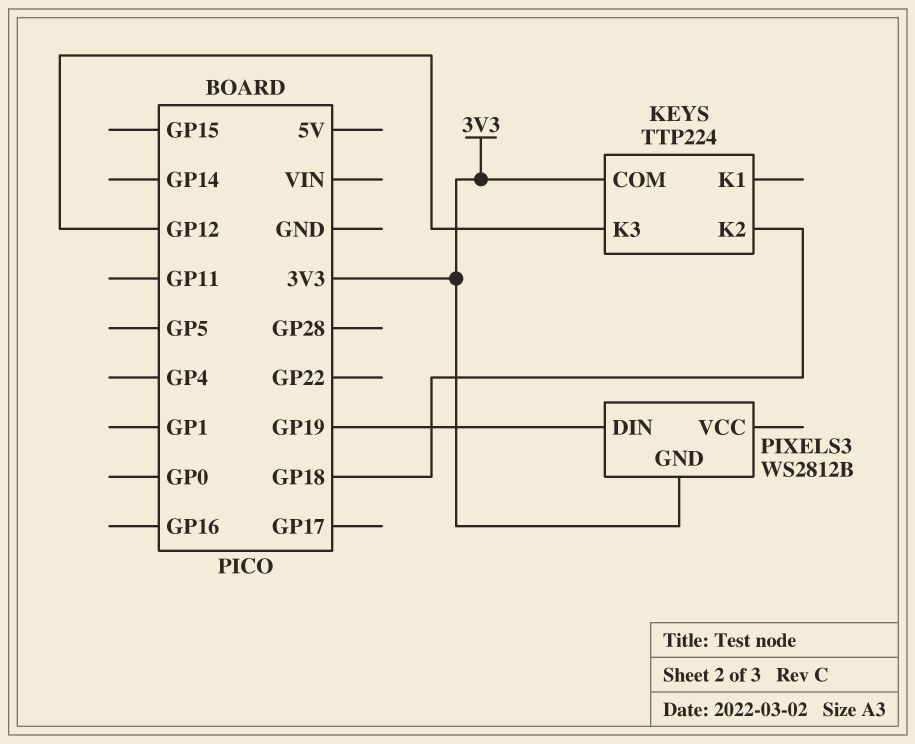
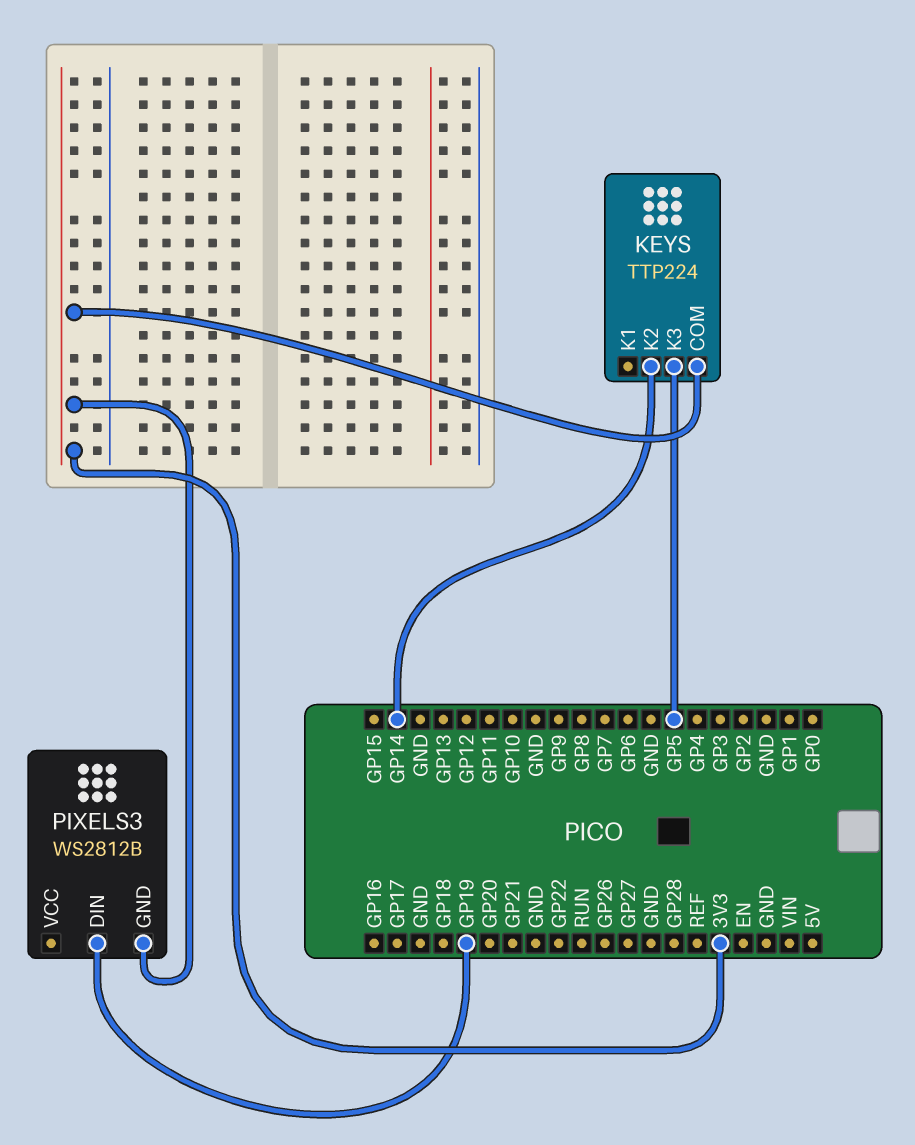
KEYS pin K2: GP18 -> GP14
KEYS pin K3: GP12 -> GP5

